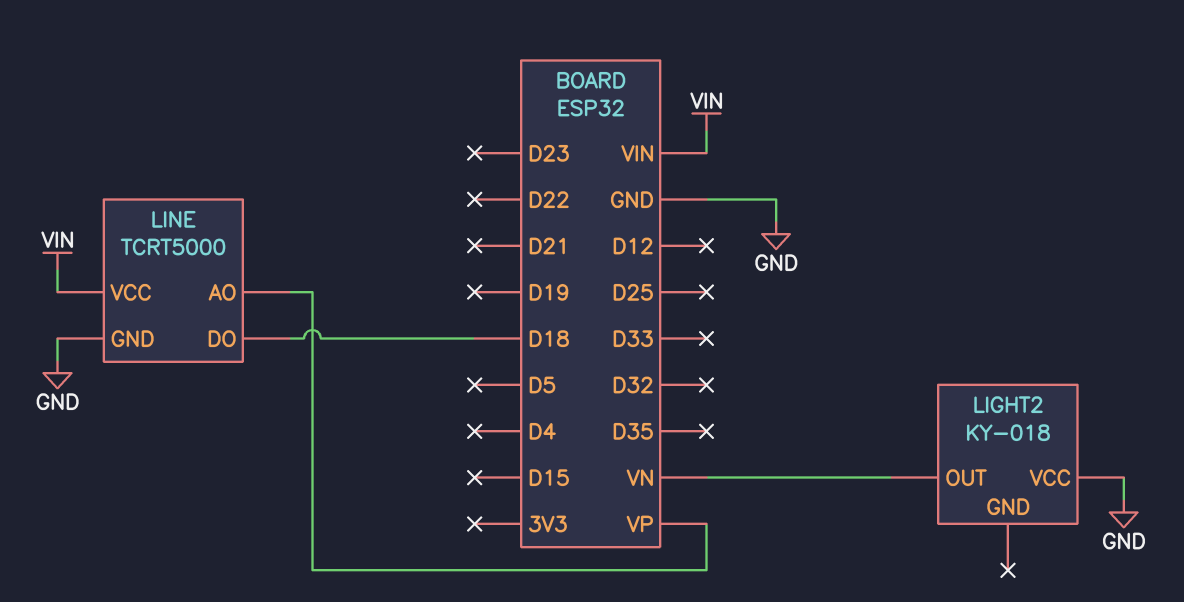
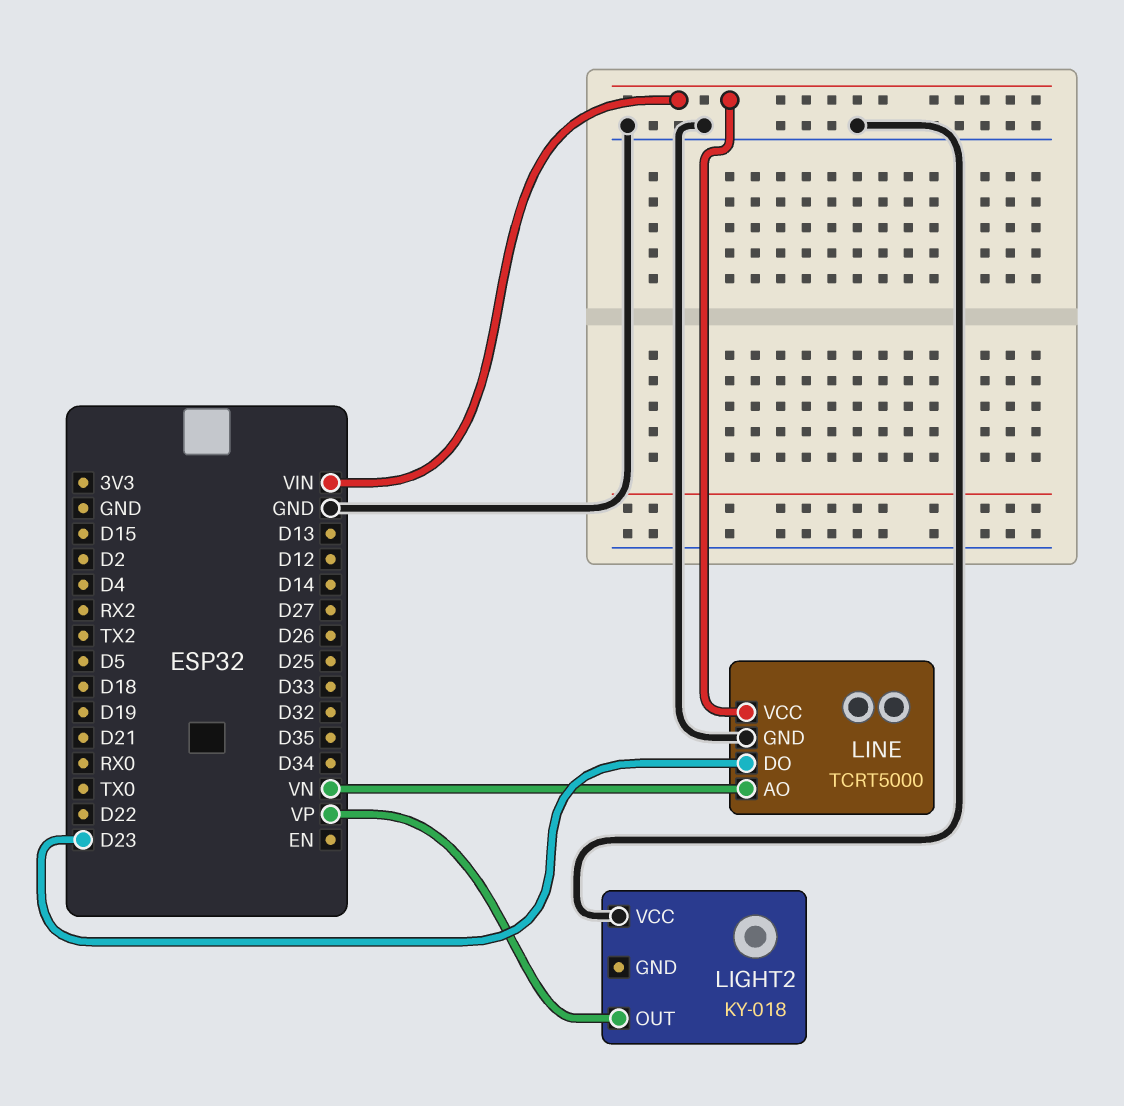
LIGHT2 pin OUT: VN -> VP
LINE pin AO: VP -> VN
LINE pin DO: D18 -> D23

